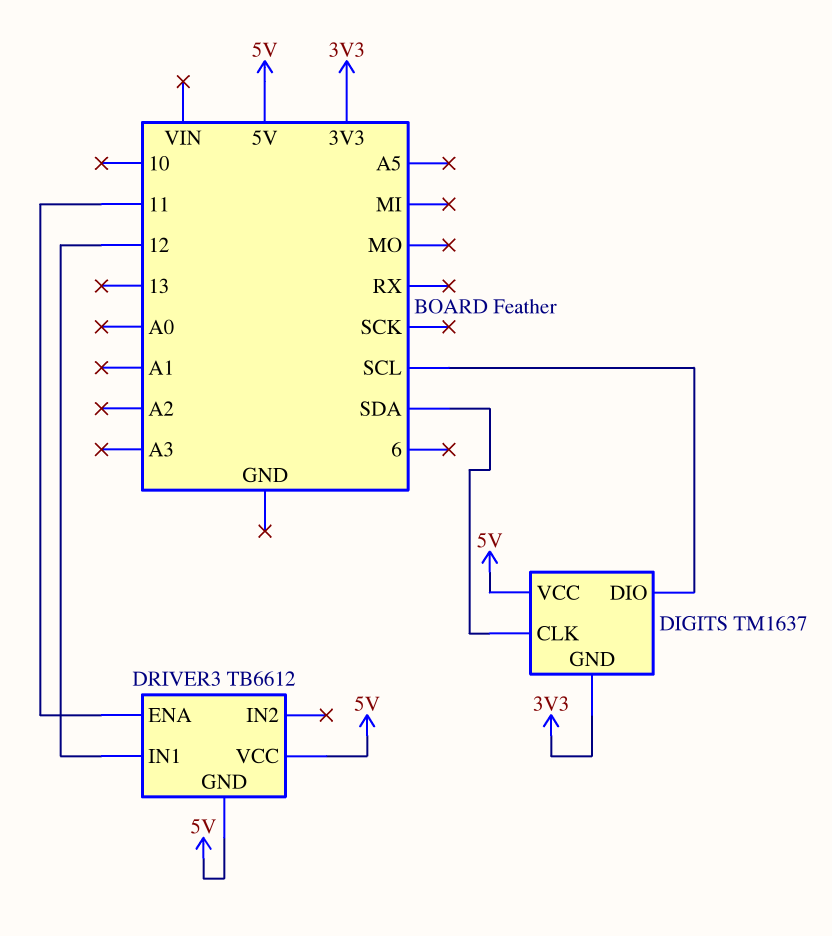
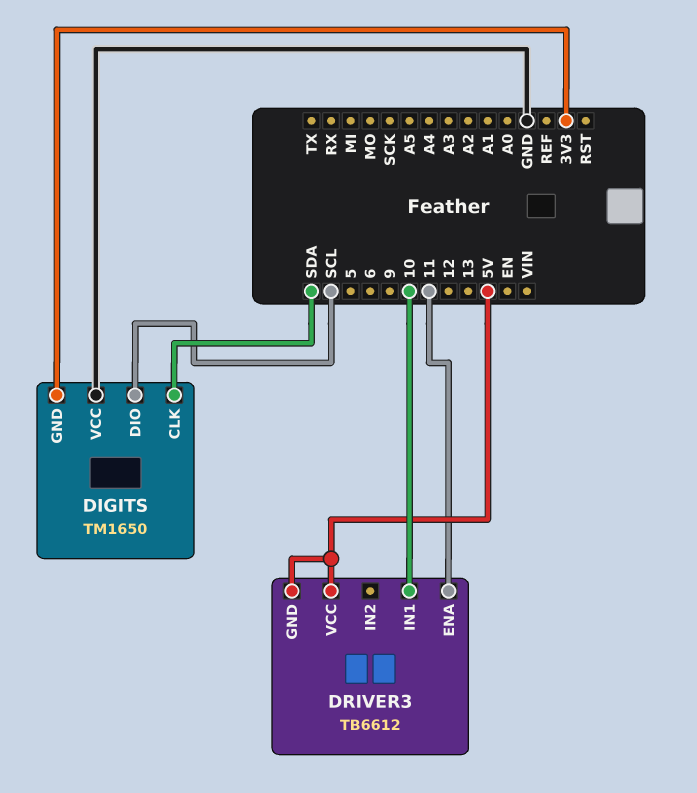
DIGITS: TM1637 -> TM1650
DIGITS pin VCC: 5V -> GND
DRIVER3 pin IN1: 12 -> 10

